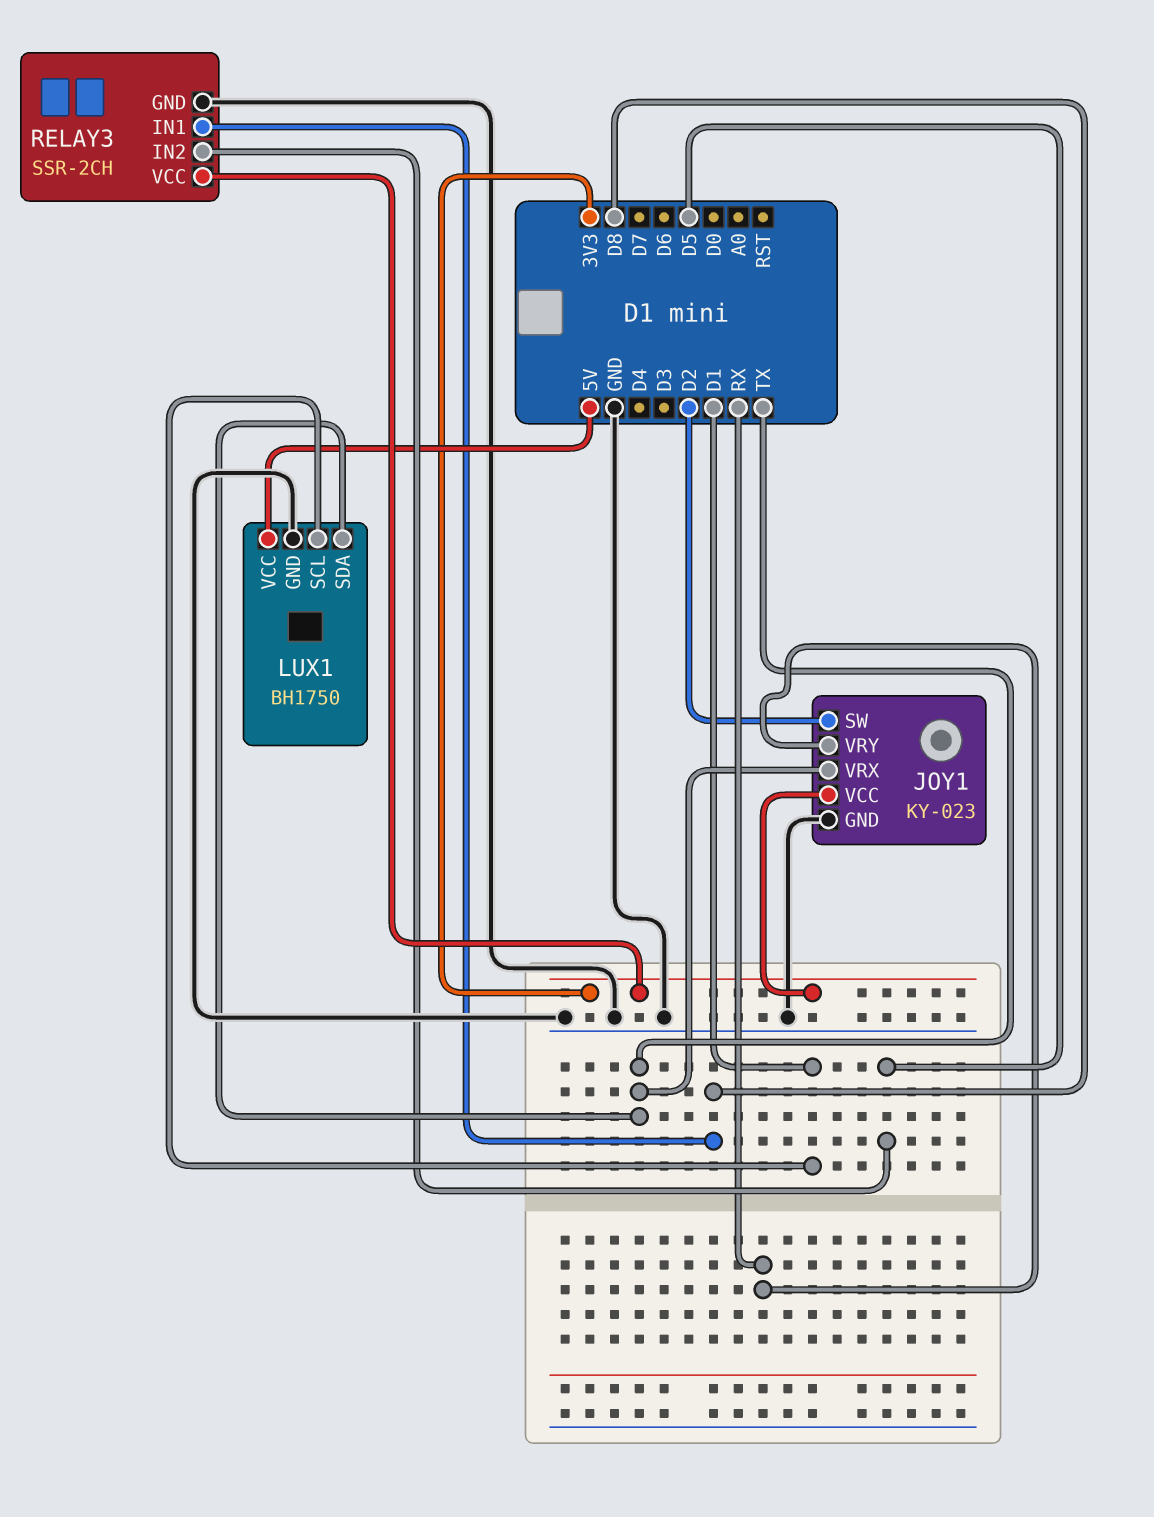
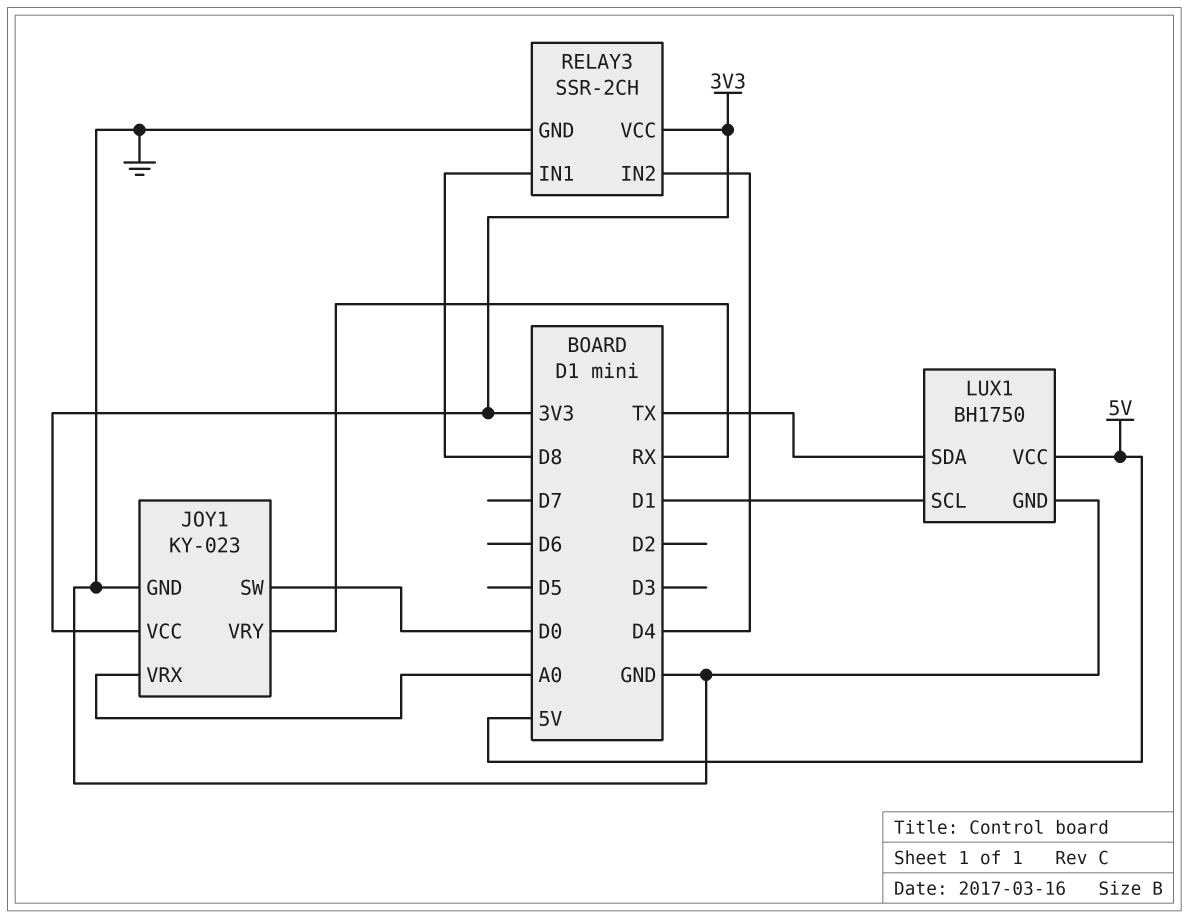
JOY1 pin SW: D2 -> D0
JOY1 pin VRX: TX -> A0
RELAY3 pin IN2: D5 -> D4

